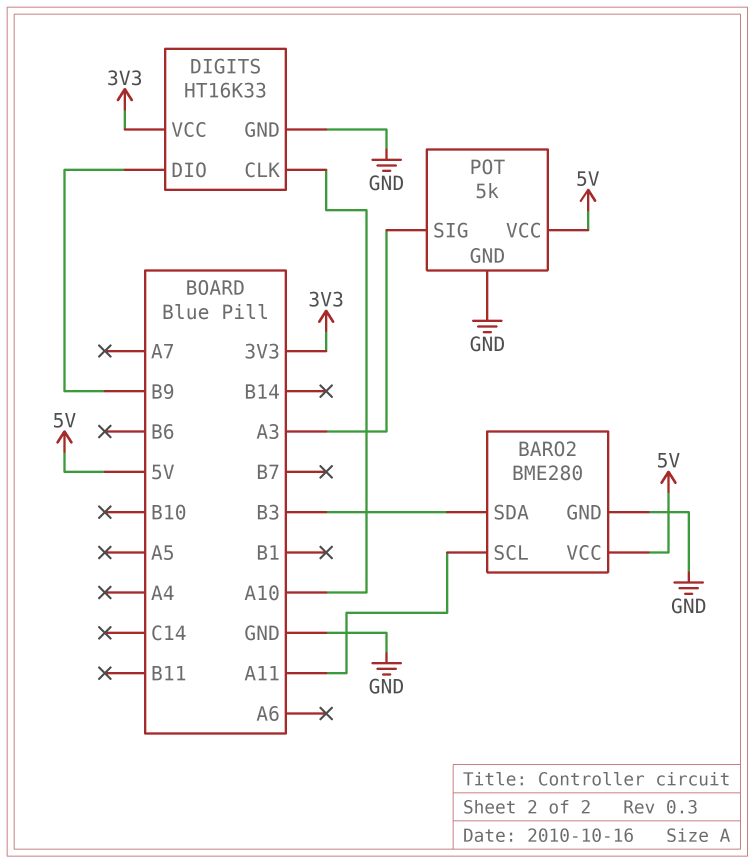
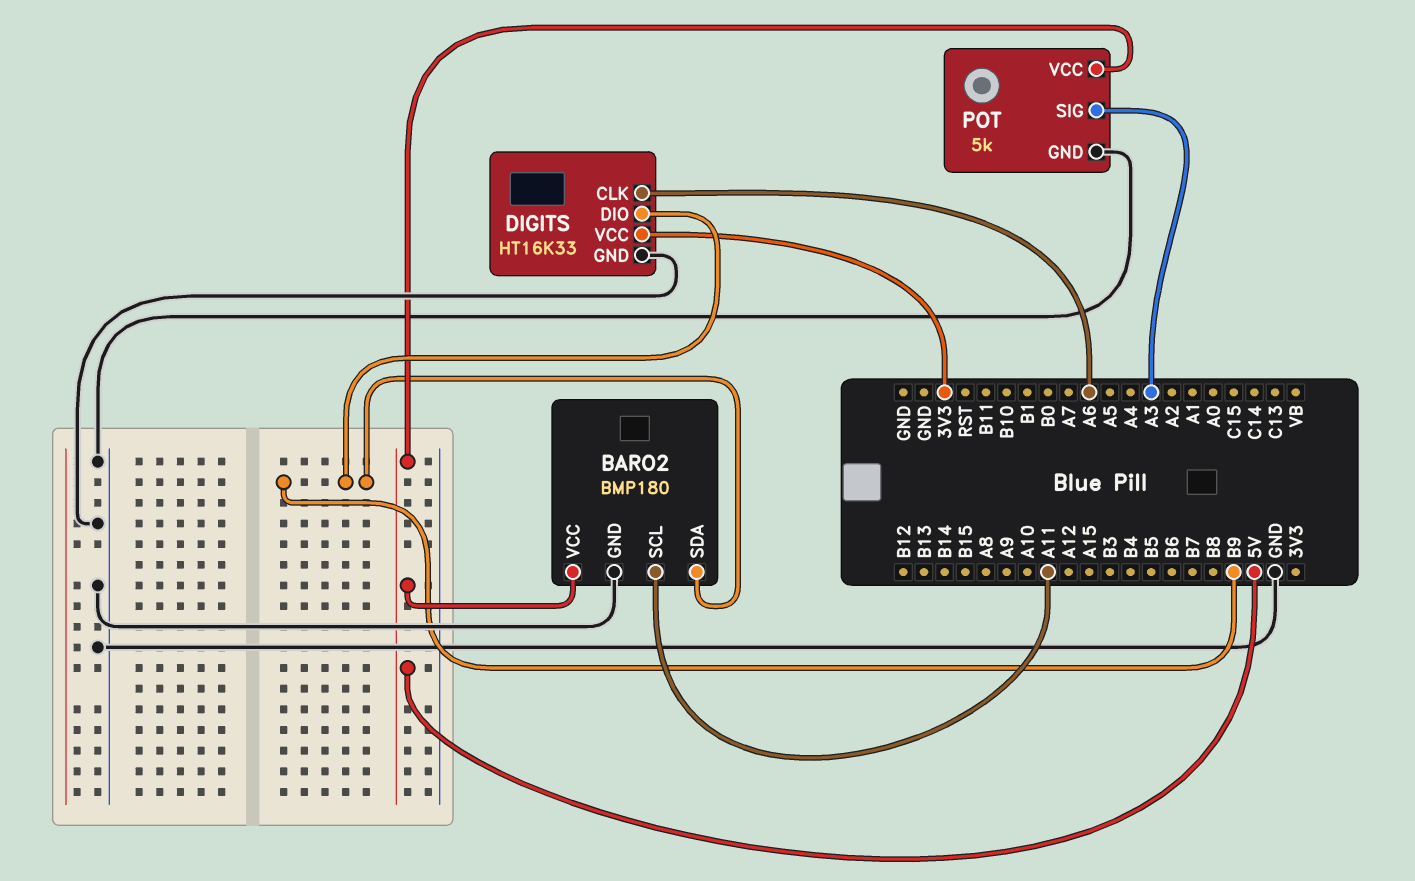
BARO2: BME280 -> BMP180
BARO2 pin SDA: B3 -> B9
DIGITS pin CLK: A10 -> A6

